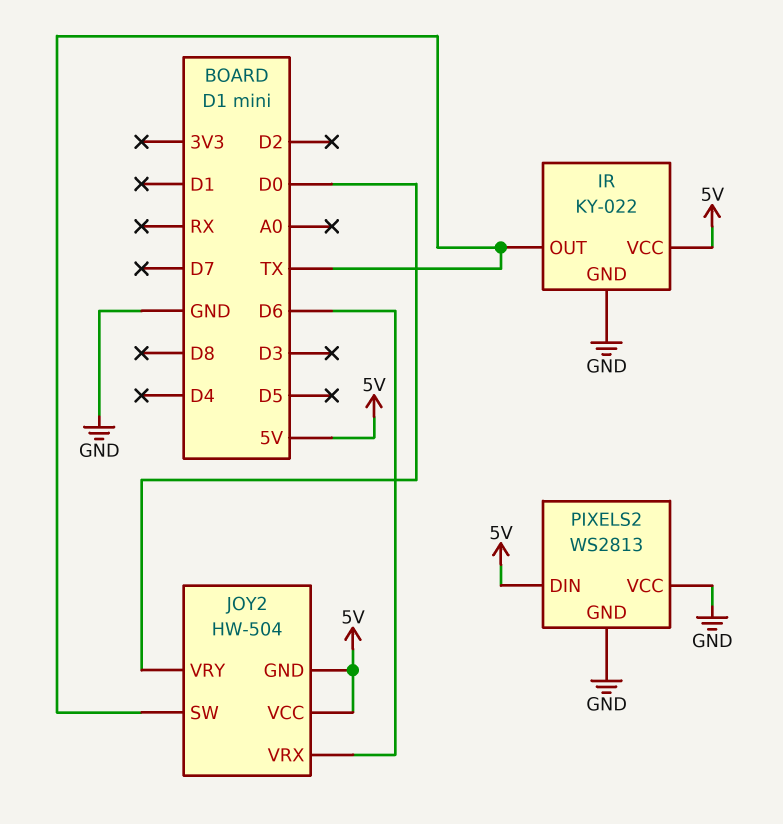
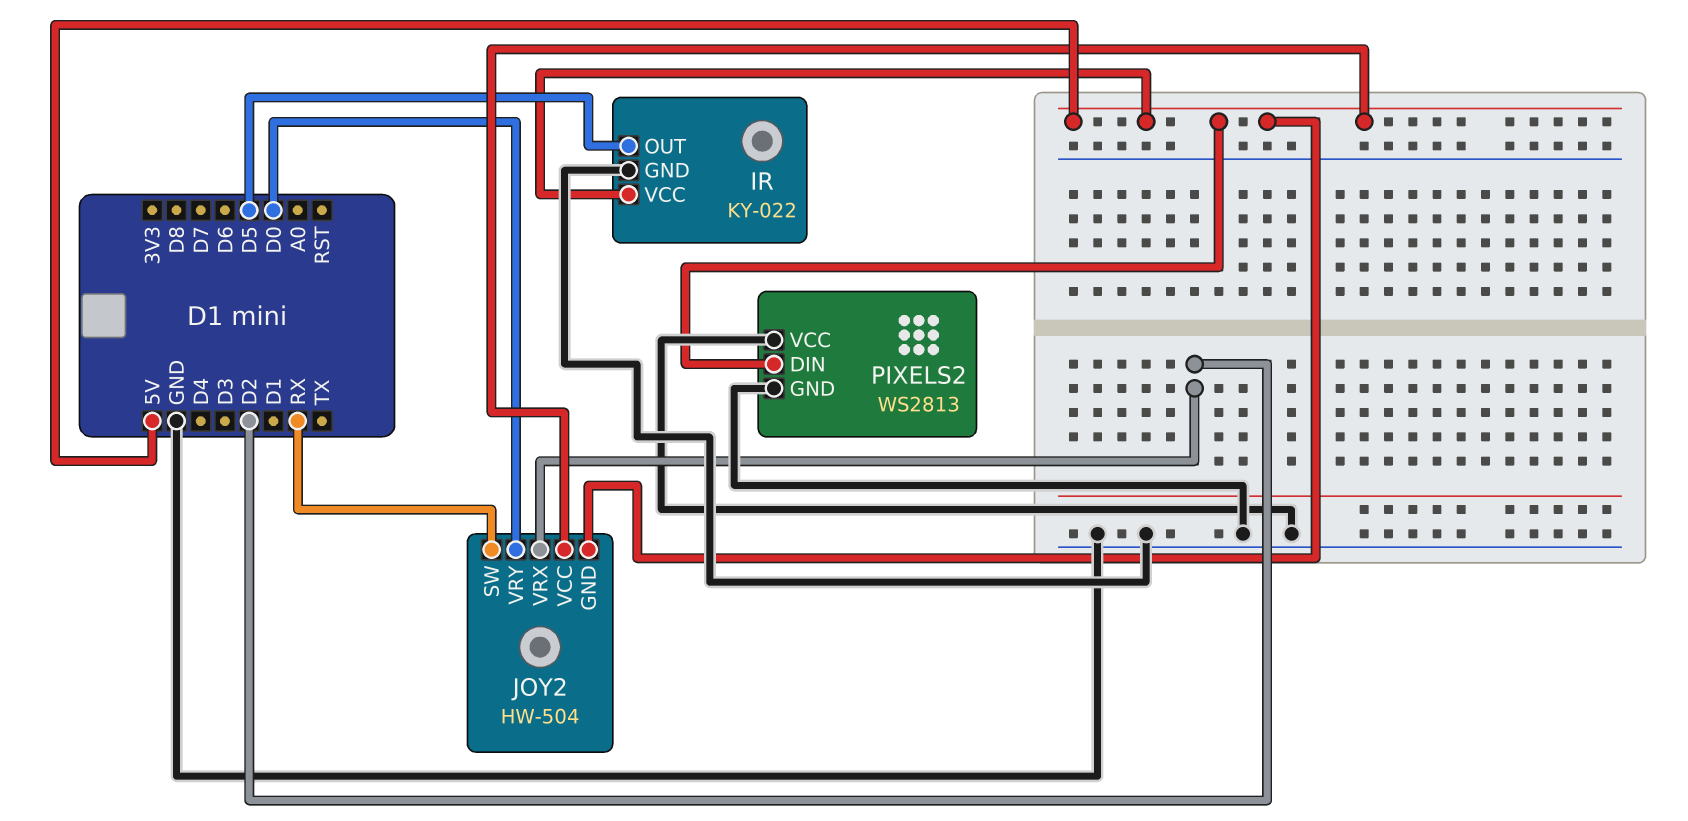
IR pin OUT: TX -> D5
JOY2 pin SW: TX -> RX
JOY2 pin VRX: D6 -> D2

